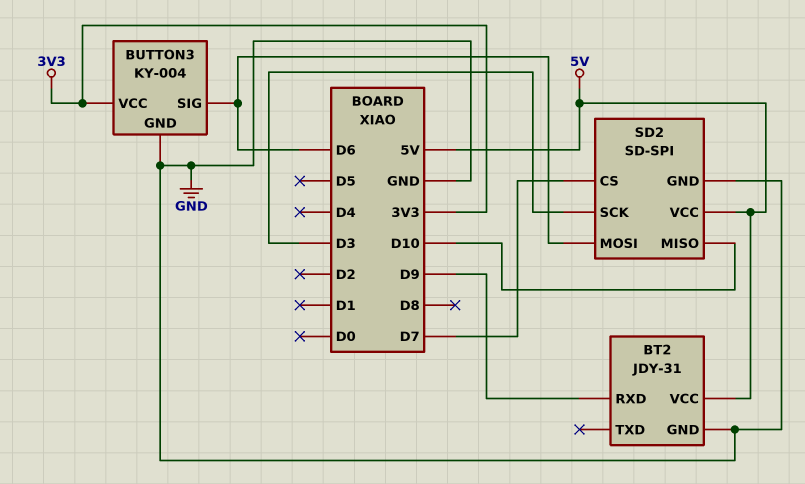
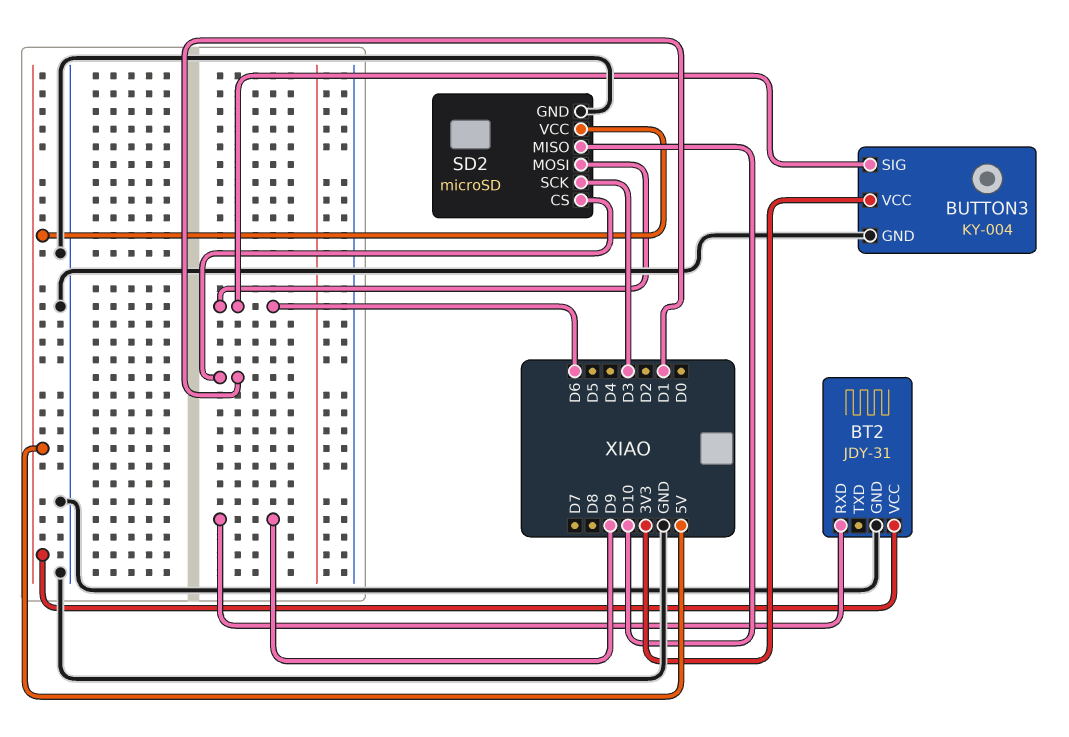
SD2: SD-SPI -> microSD
SD2 pin CS: D7 -> D1

